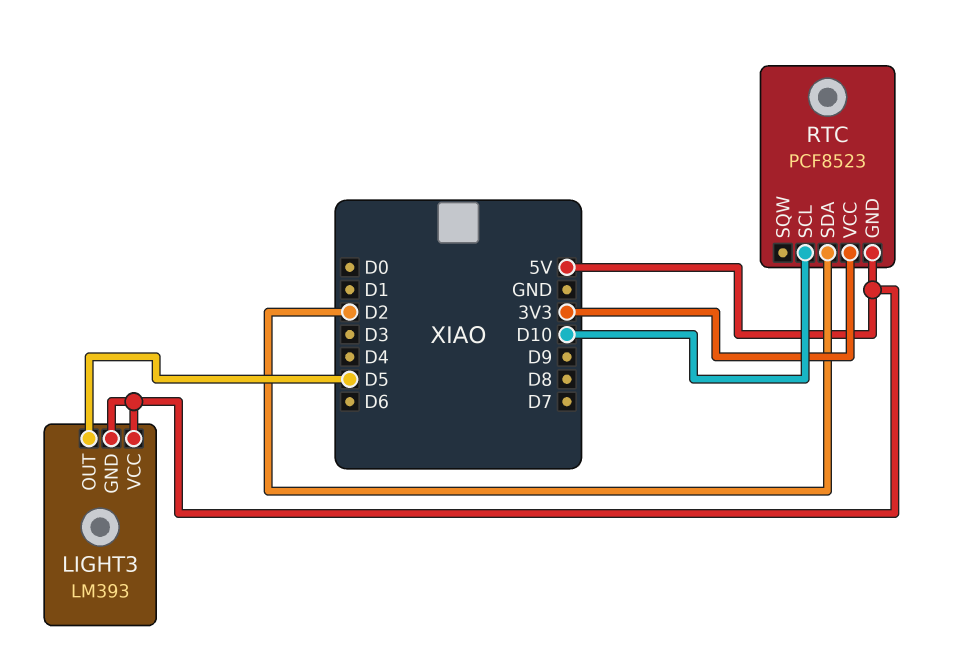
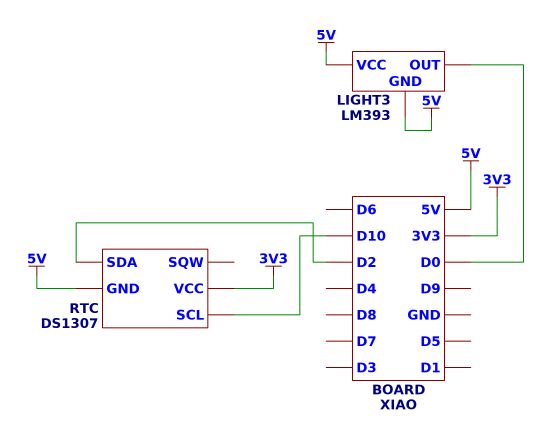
LIGHT3 pin OUT: D5 -> D0
RTC: PCF8523 -> DS1307

